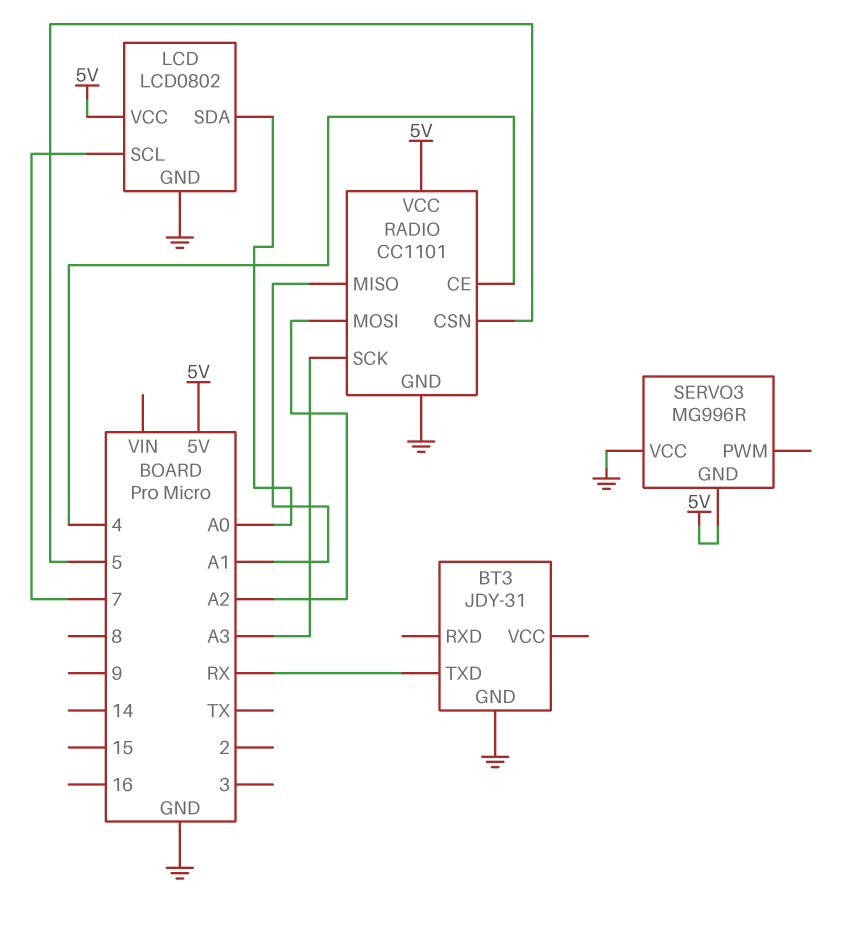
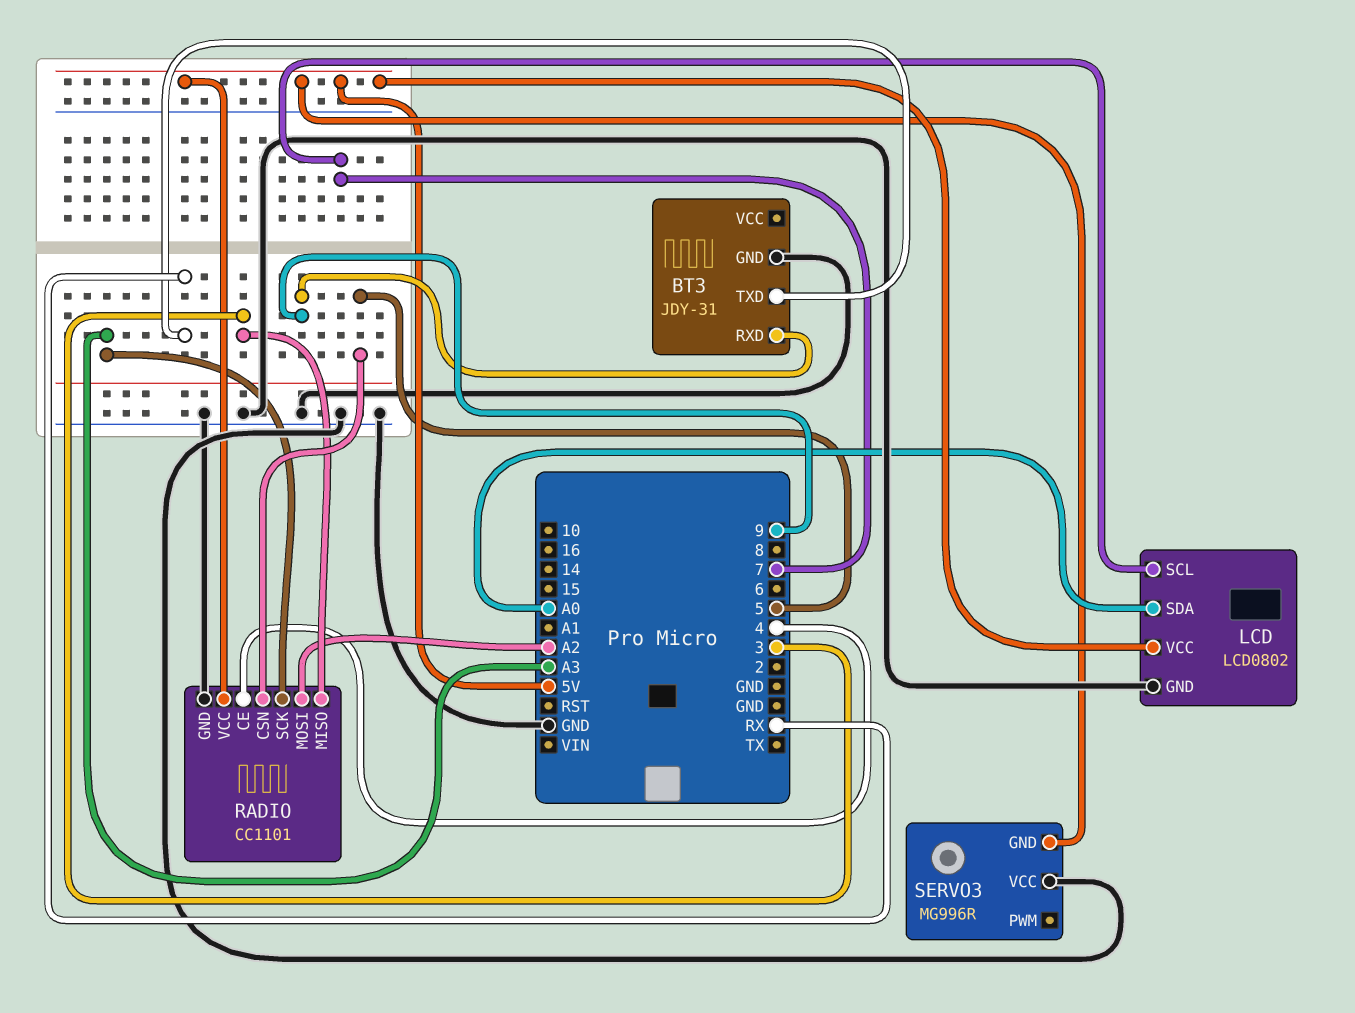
BT3 pin RXD: none -> 9
RADIO pin MISO: A1 -> 3

